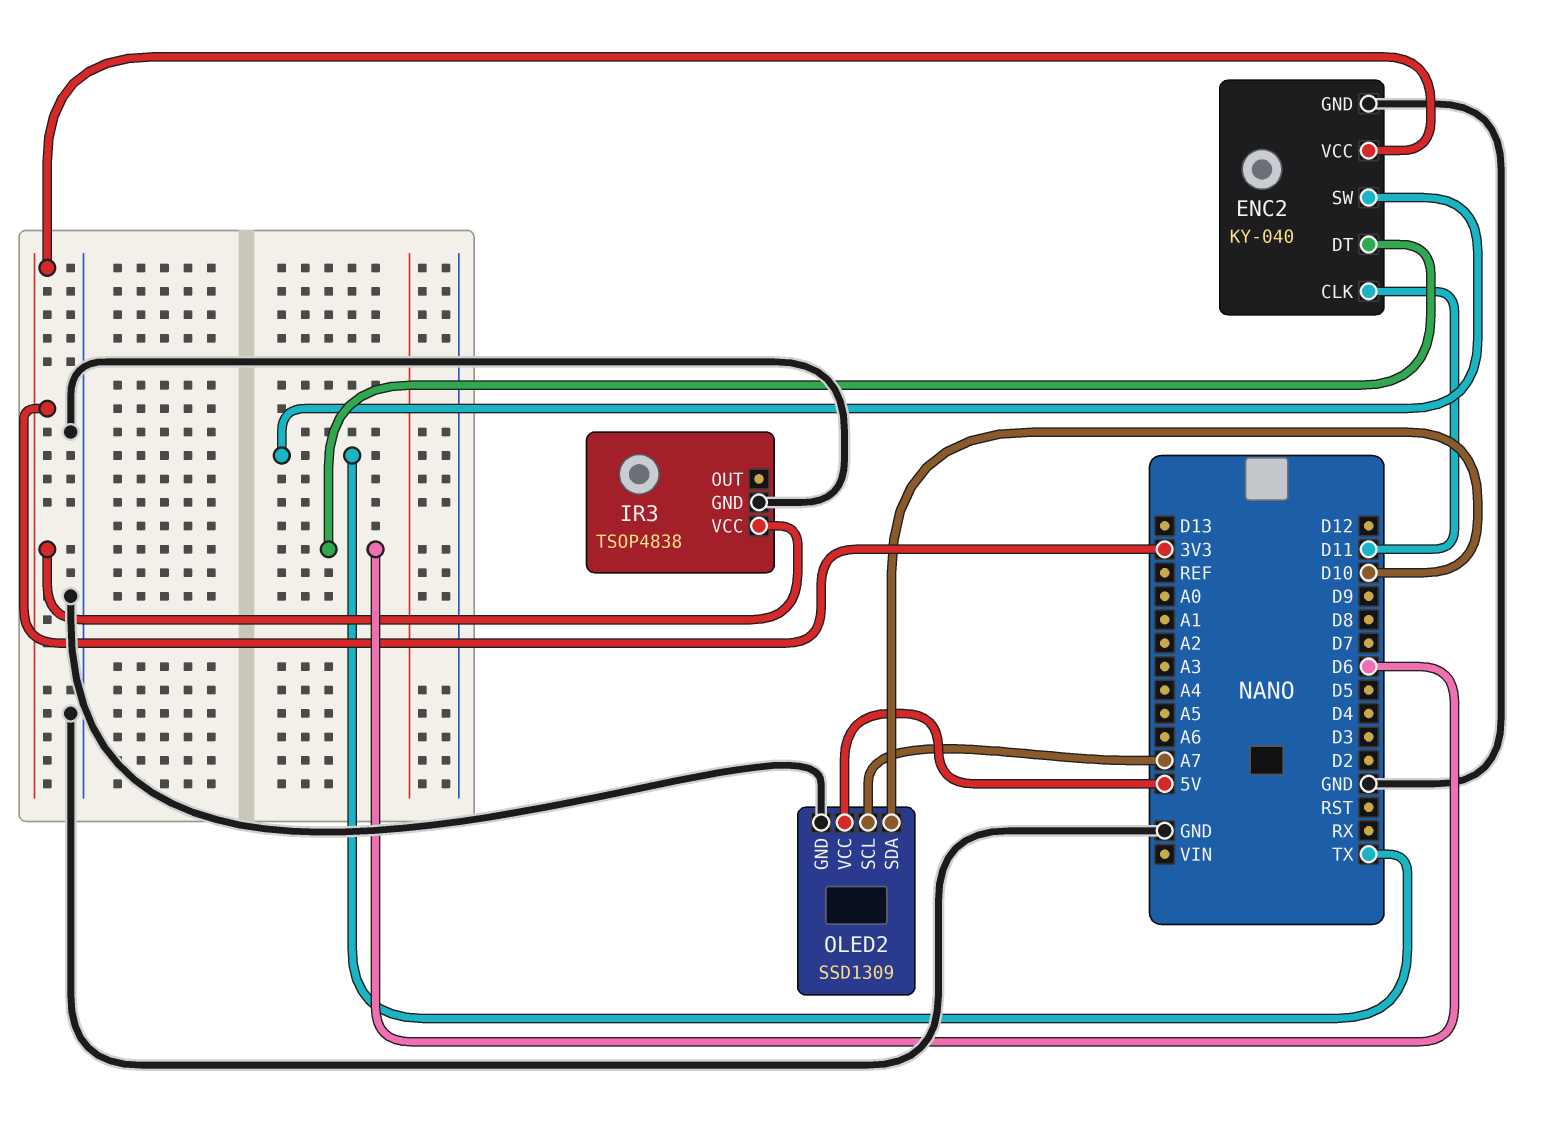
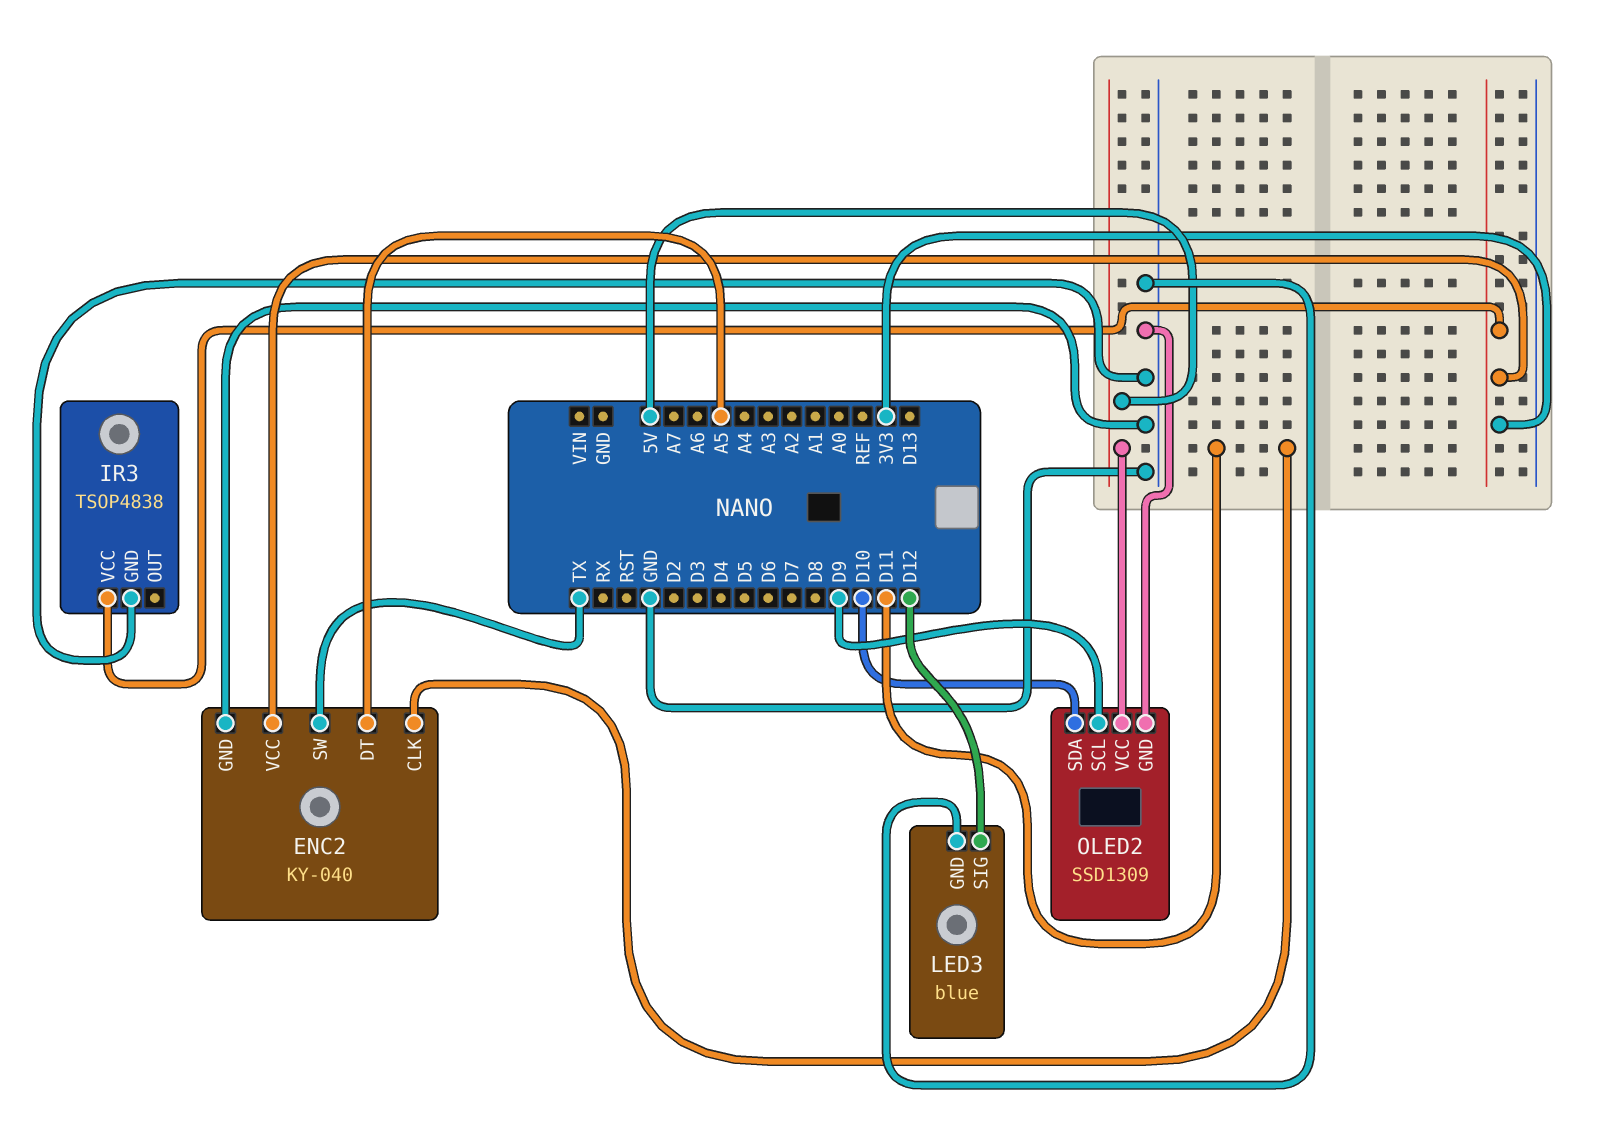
ENC2 pin DT: D6 -> A5
LED3: none -> blue
LED3 pin GND: none -> GND
LED3 pin SIG: none -> D12
OLED2 pin SCL: A7 -> D9

